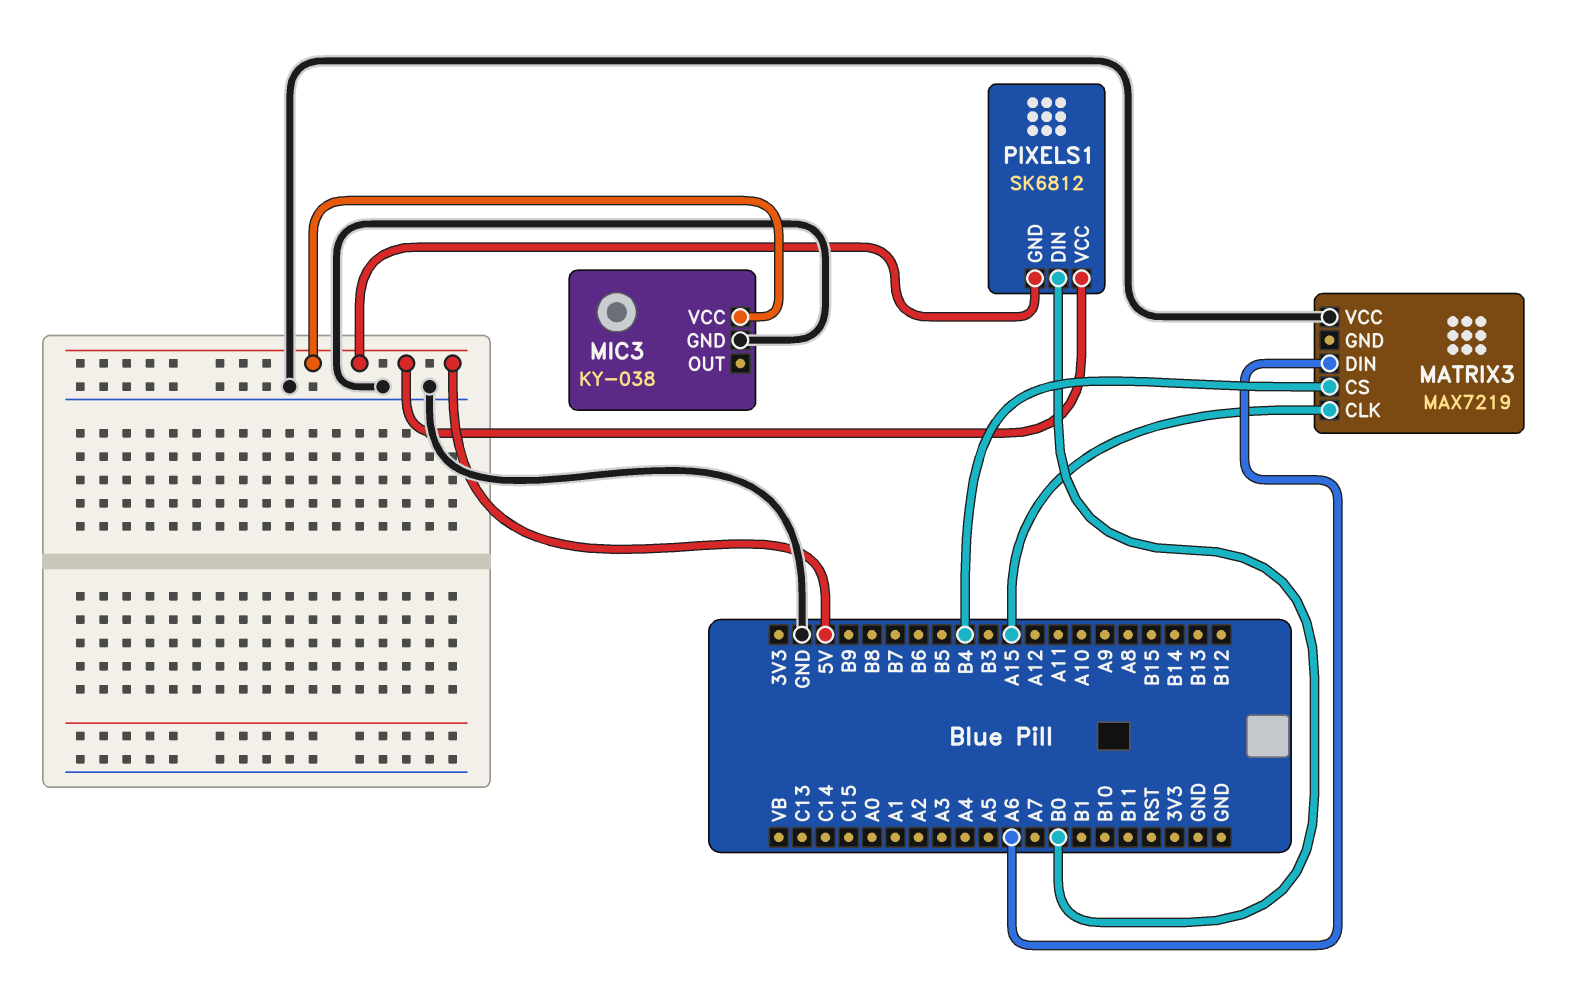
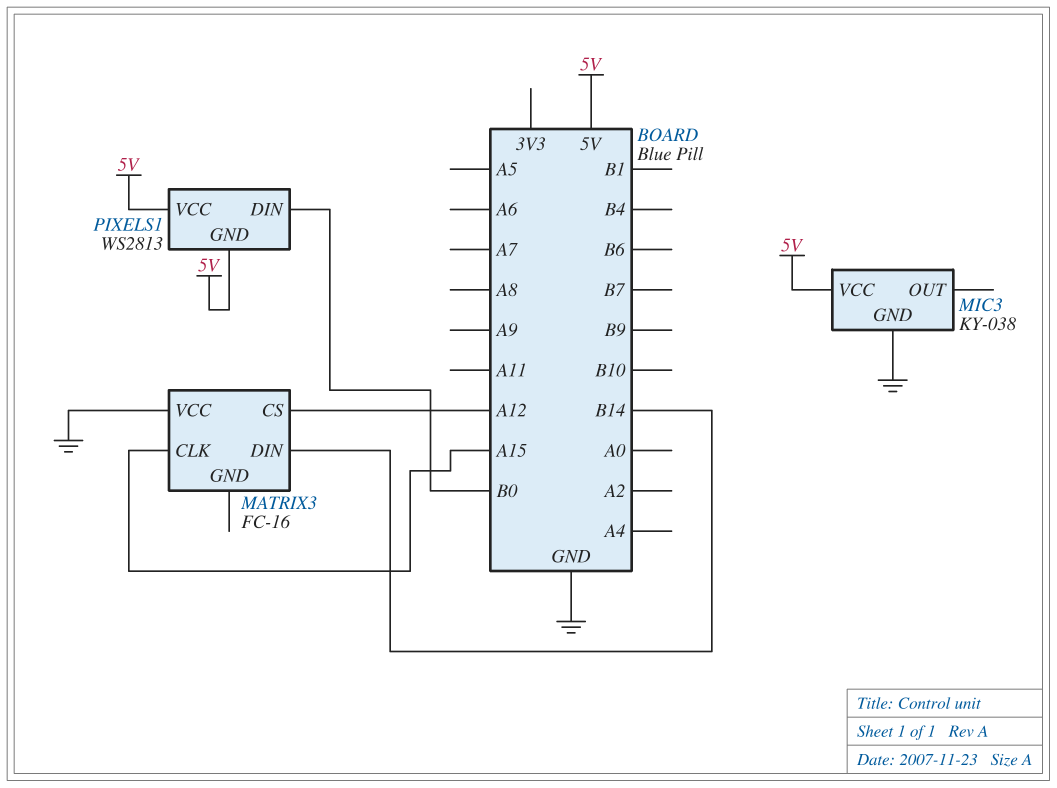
MATRIX3: MAX7219 -> FC-16
MATRIX3 pin CS: B4 -> A12
MATRIX3 pin DIN: A6 -> B14
PIXELS1: SK6812 -> WS2813

